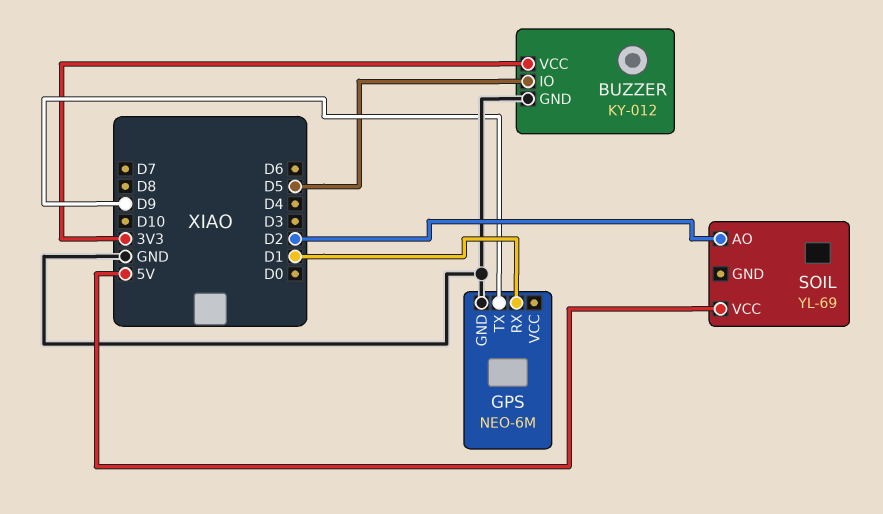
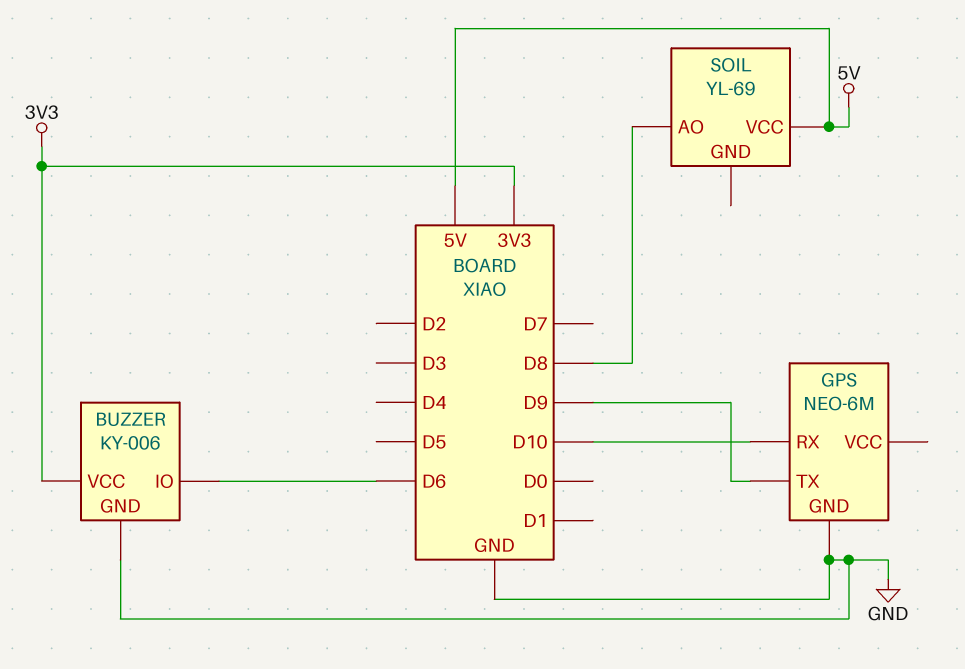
BUZZER: KY-012 -> KY-006
BUZZER pin IO: D5 -> D6
GPS pin RX: D1 -> D10
SOIL pin AO: D2 -> D8

